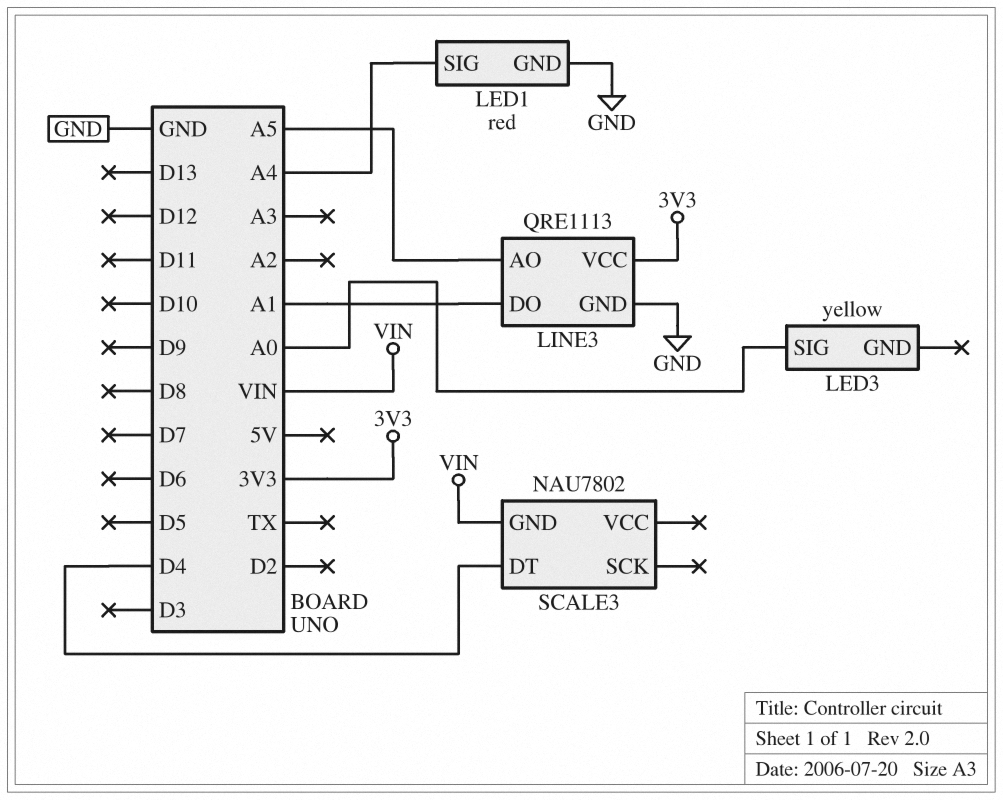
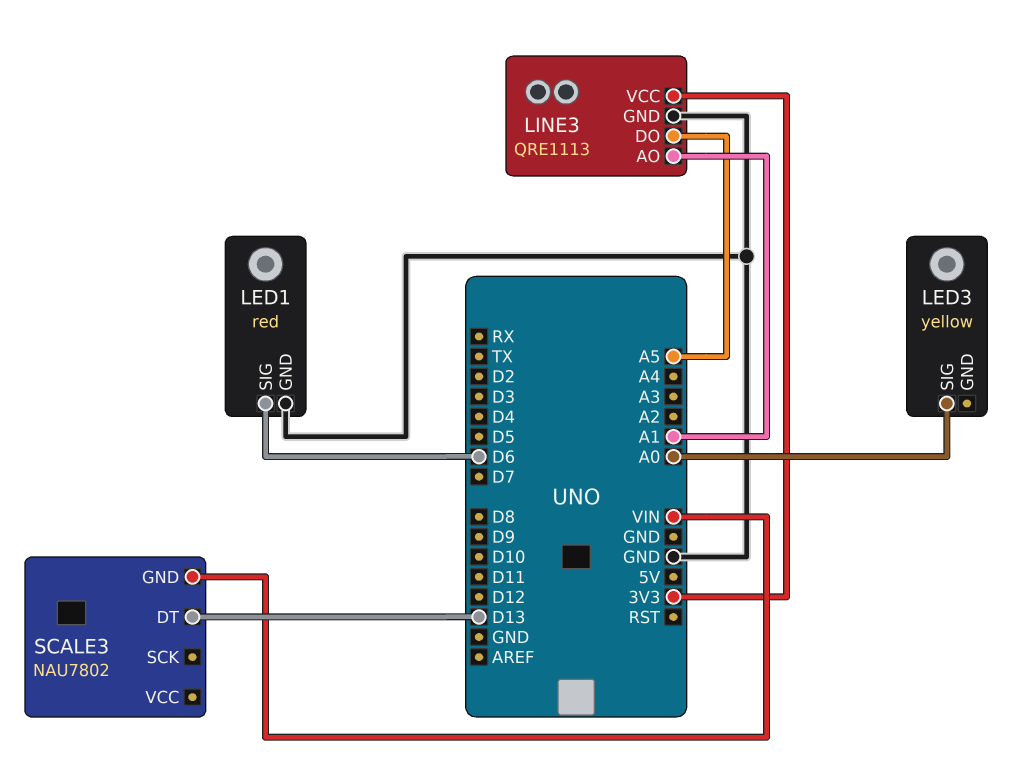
LED1 pin SIG: A4 -> D6
LINE3 pin AO: A5 -> A1
LINE3 pin DO: A1 -> A5
SCALE3 pin DT: D4 -> D13

